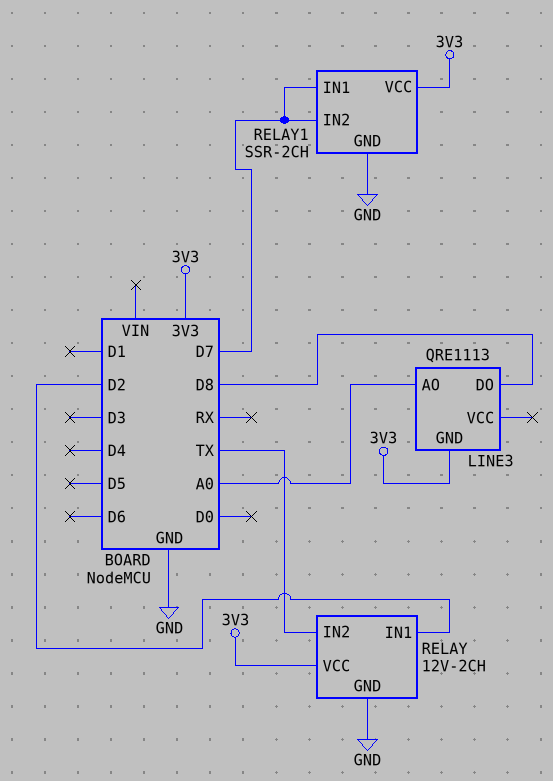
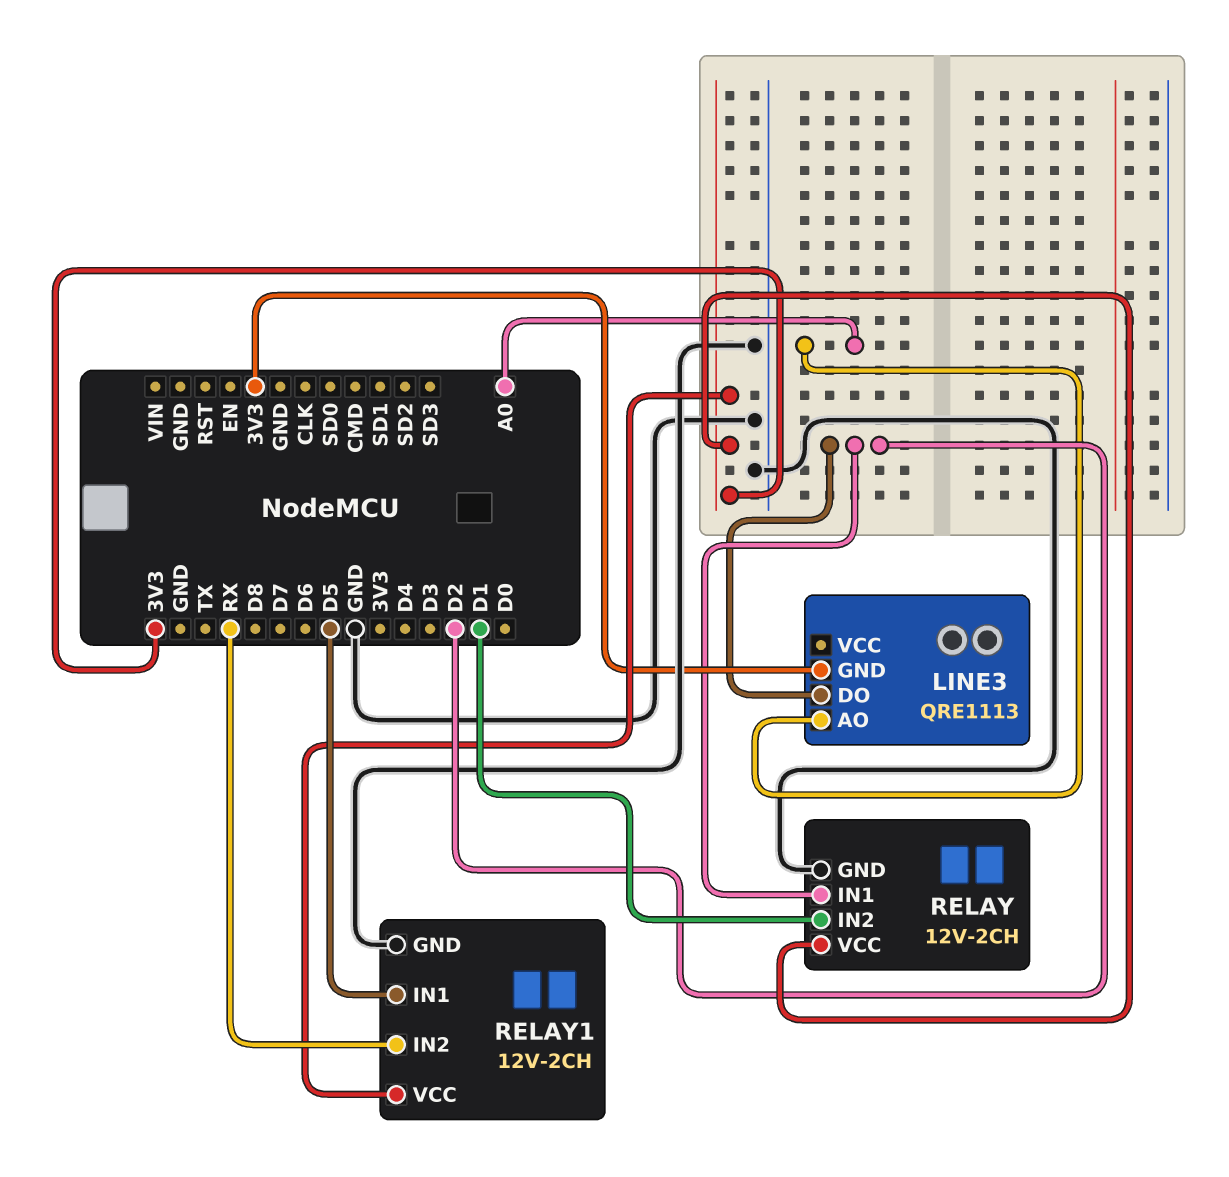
LINE3 pin DO: D8 -> D2
RELAY pin IN2: TX -> D1
RELAY1: SSR-2CH -> 12V-2CH
RELAY1 pin IN1: D7 -> D5
RELAY1 pin IN2: D7 -> RX

